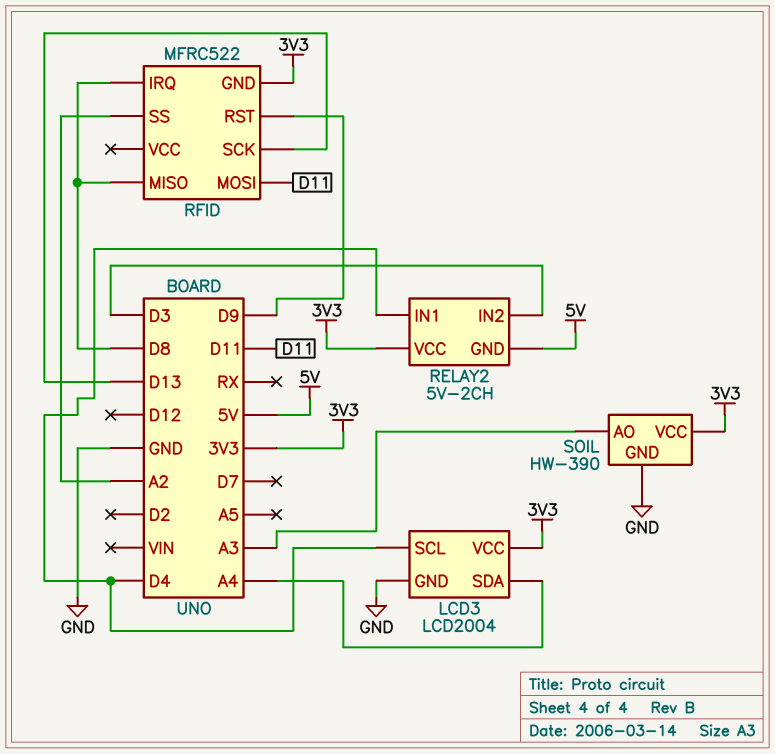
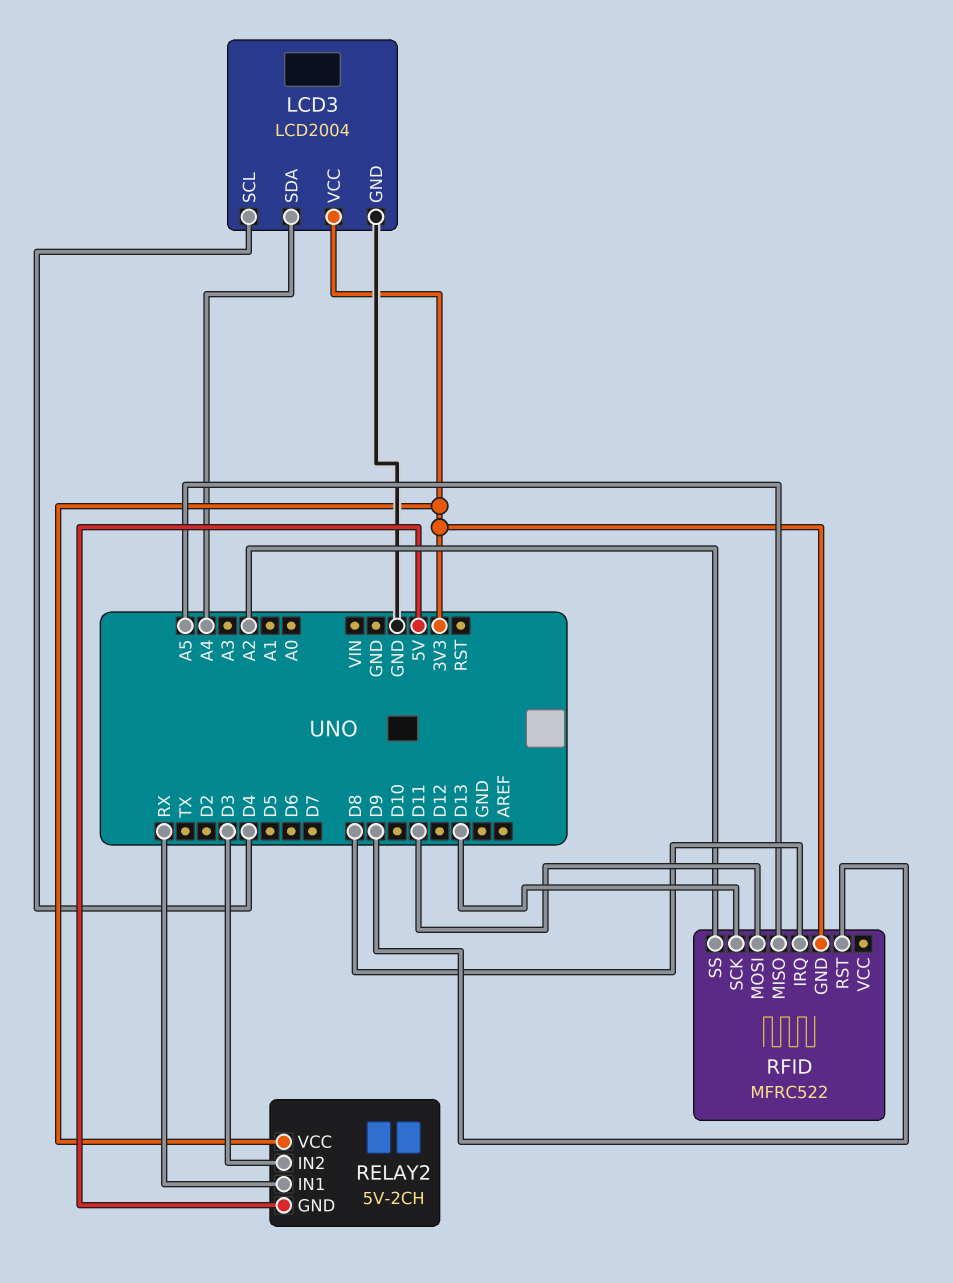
RELAY2 pin IN1: D4 -> RX
RFID pin MISO: D8 -> A5
SOIL: HW-390 -> none
SOIL pin AO: A3 -> none
SOIL pin GND: GND -> none
SOIL pin VCC: 3V3 -> none

